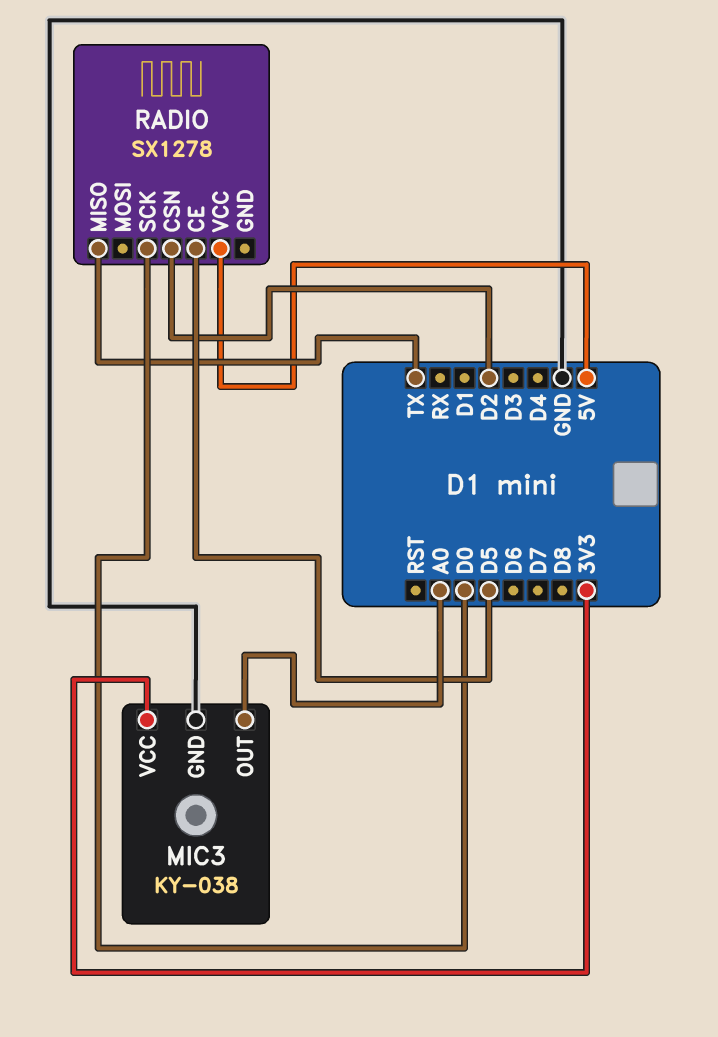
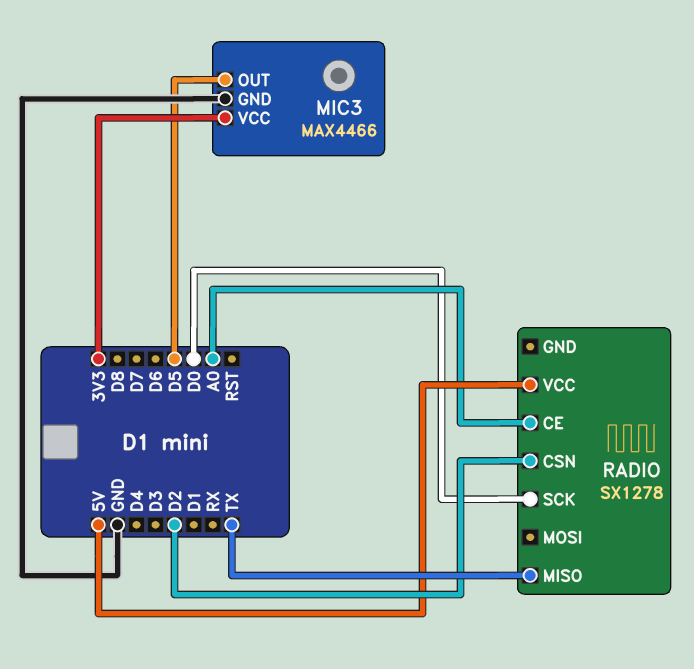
MIC3: KY-038 -> MAX4466
MIC3 pin OUT: A0 -> D5
RADIO pin CE: D5 -> A0

